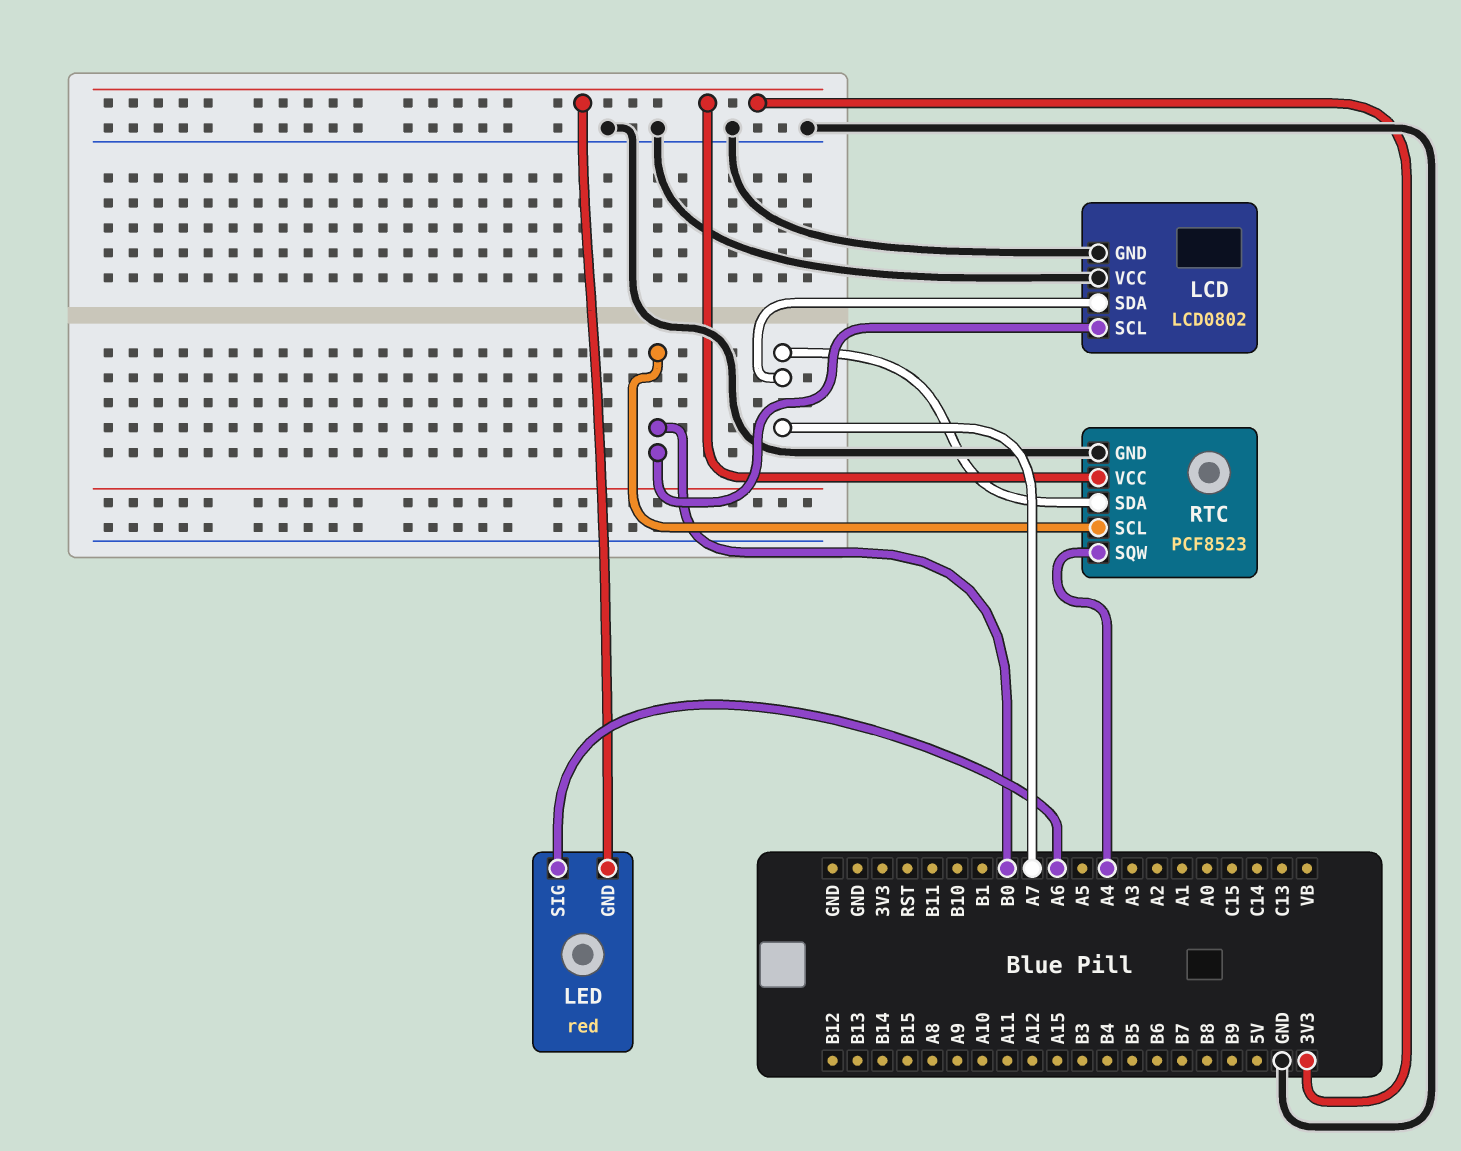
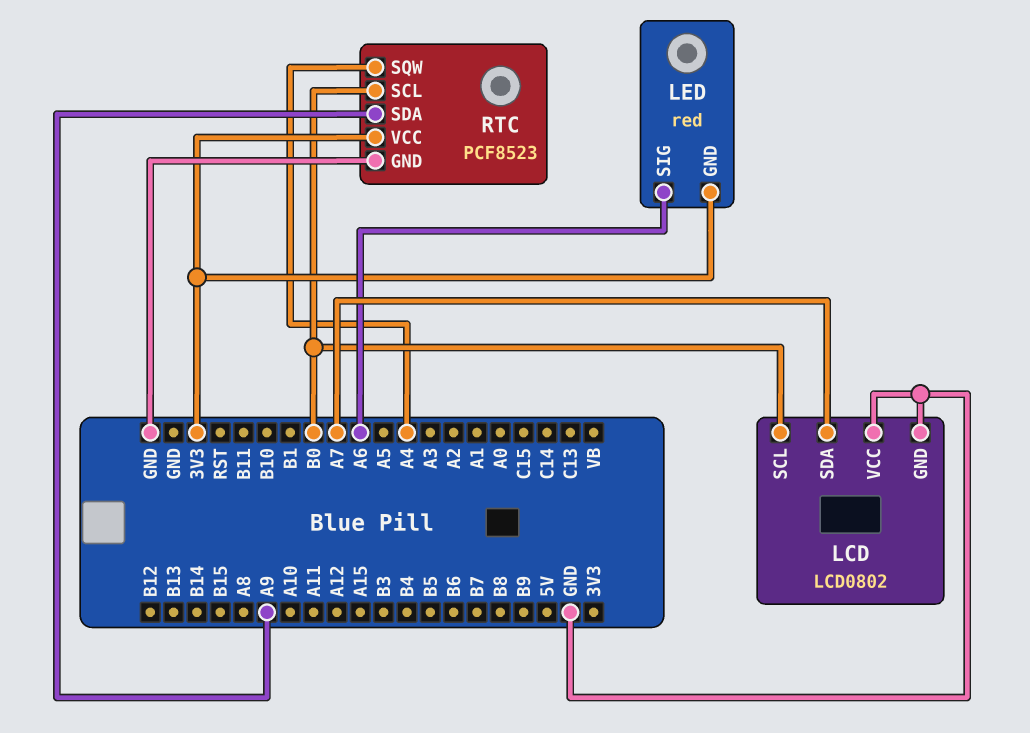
RTC pin SDA: A7 -> A9

